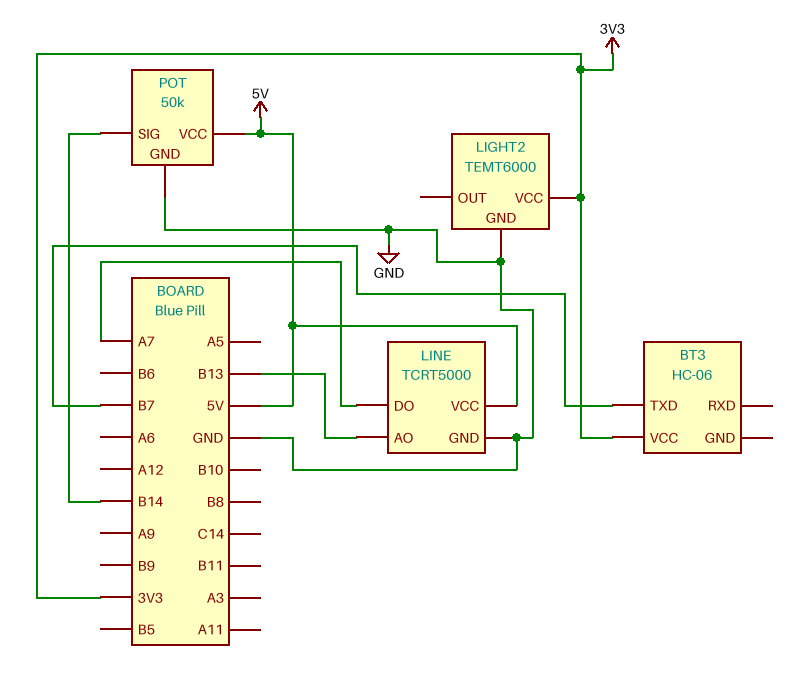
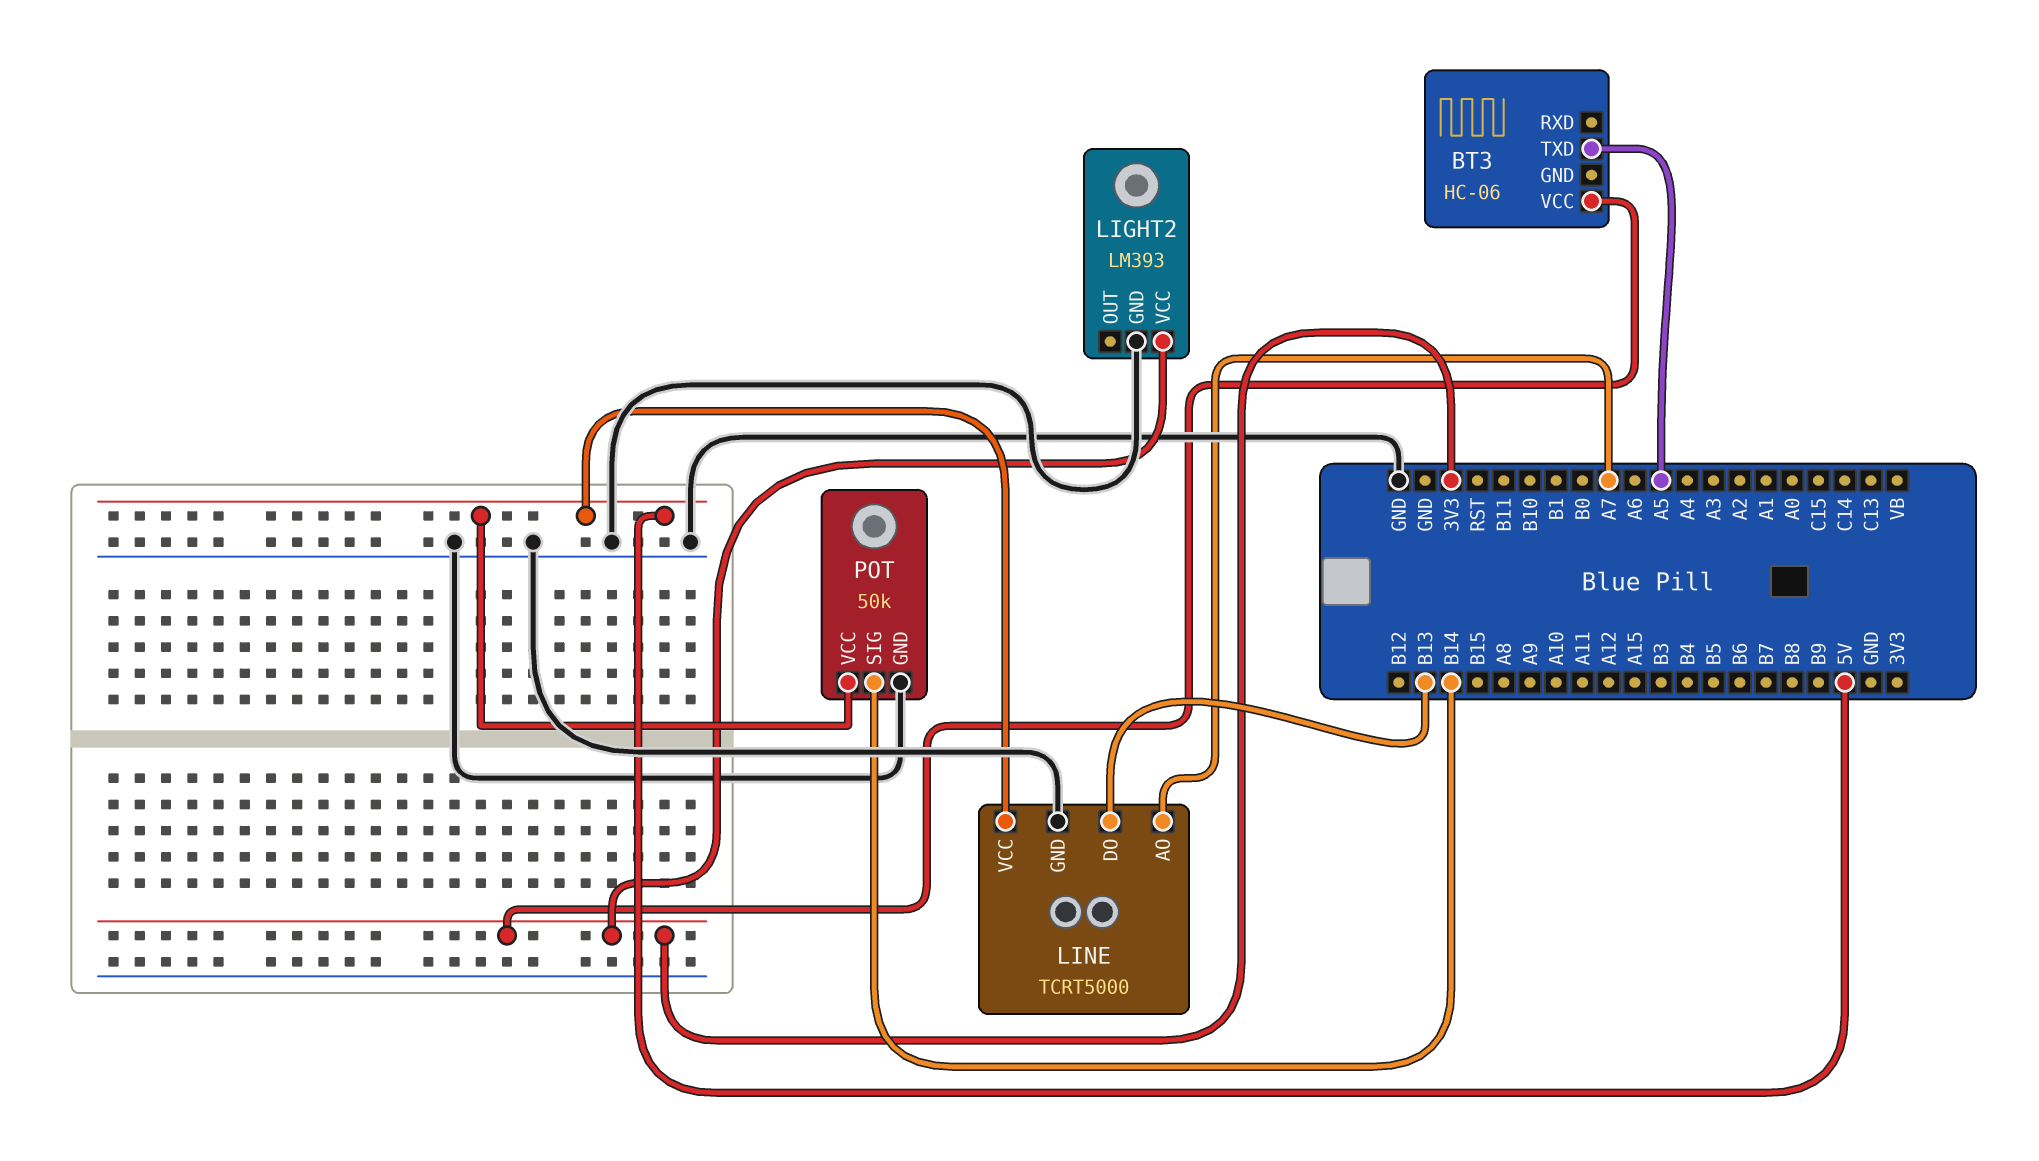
BT3 pin TXD: B7 -> A5
LIGHT2: TEMT6000 -> LM393
LINE pin AO: B13 -> A7
LINE pin DO: A7 -> B13

